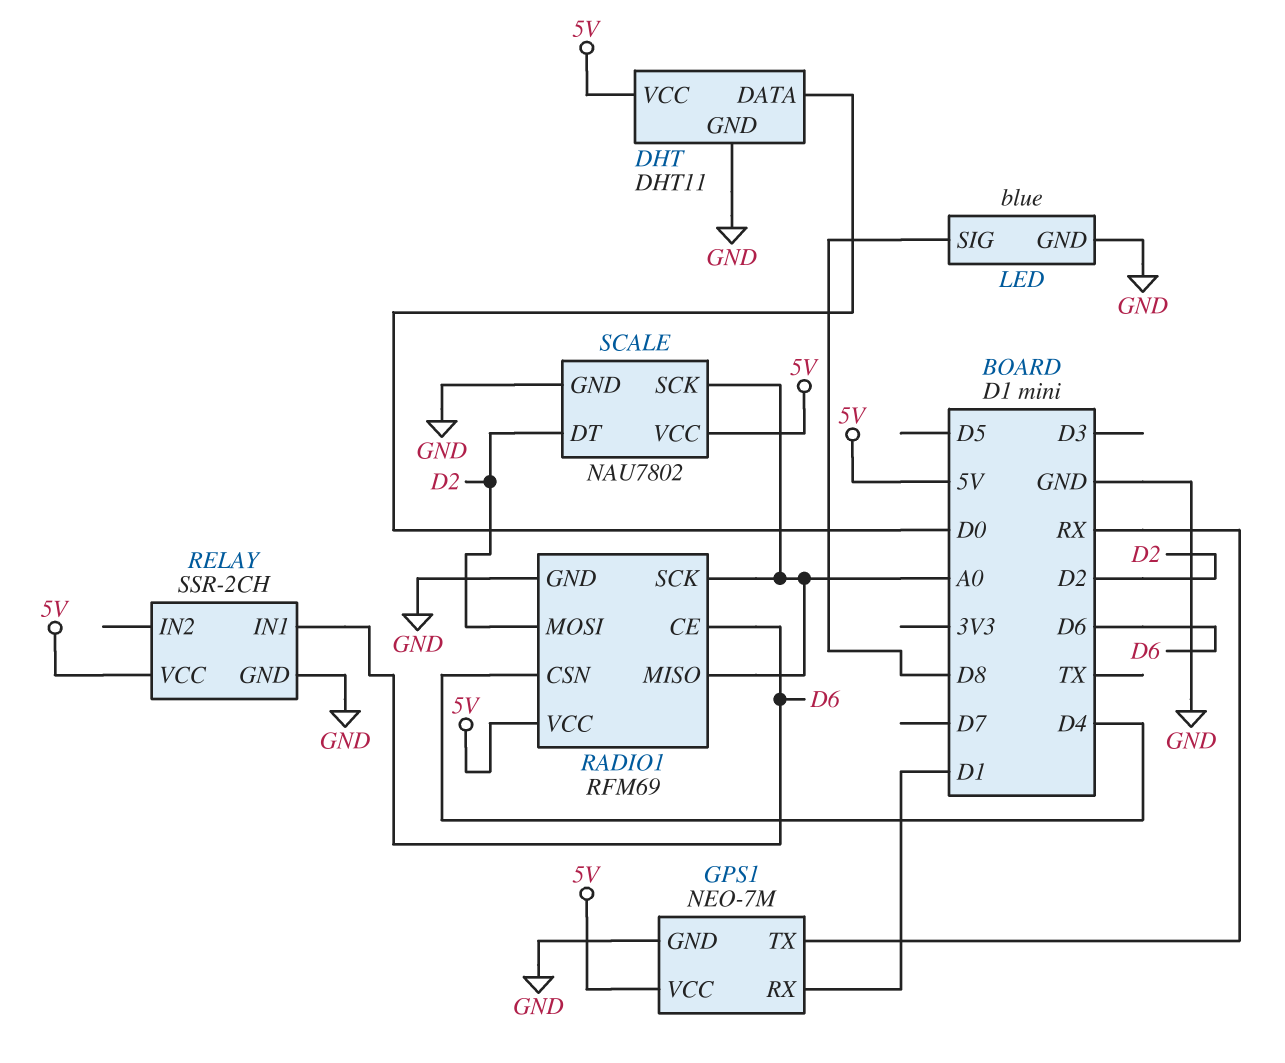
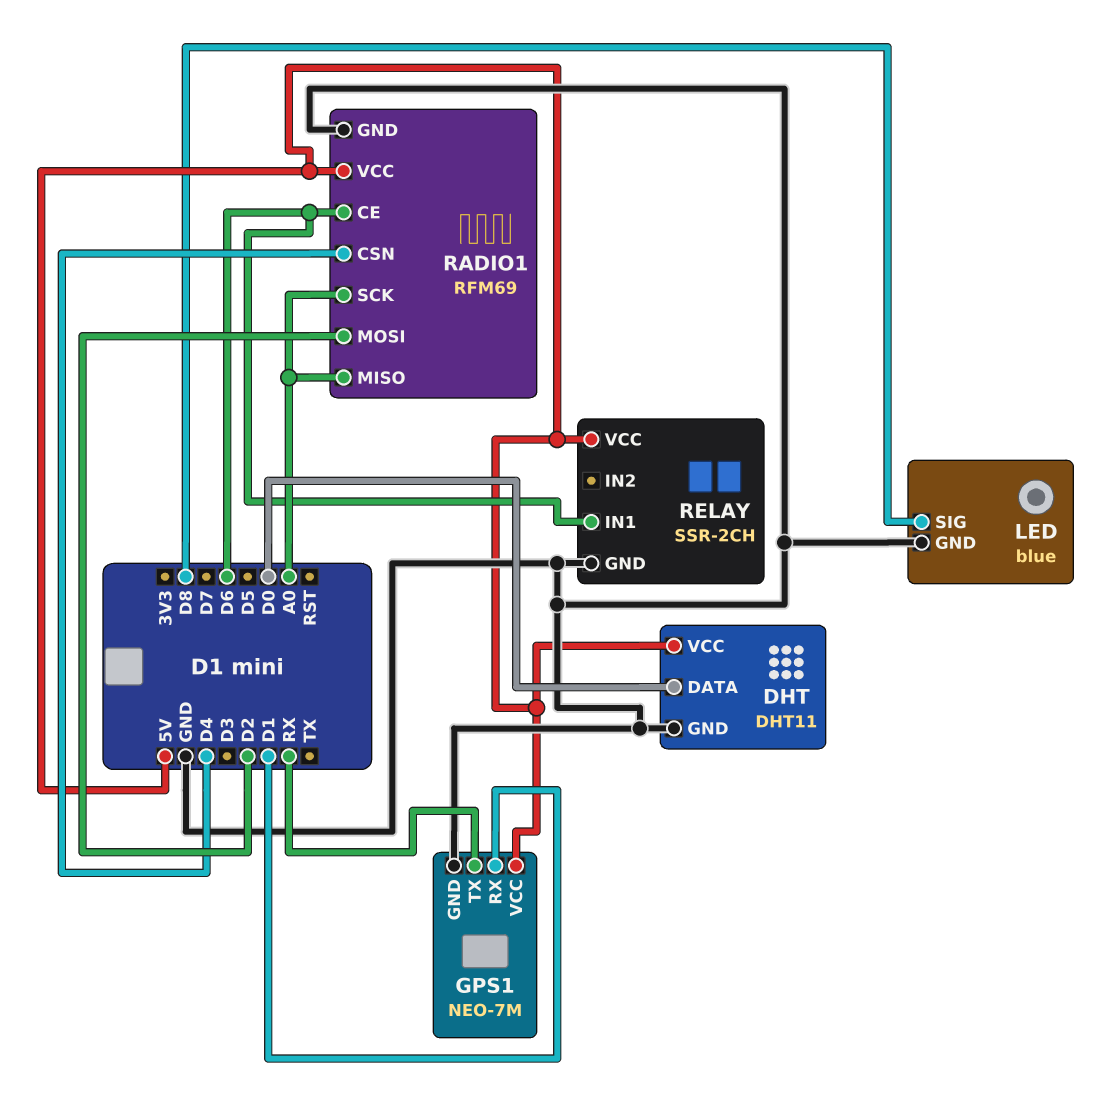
SCALE: NAU7802 -> none
SCALE pin DT: D2 -> none
SCALE pin GND: GND -> none
SCALE pin SCK: A0 -> none
SCALE pin VCC: 5V -> none

